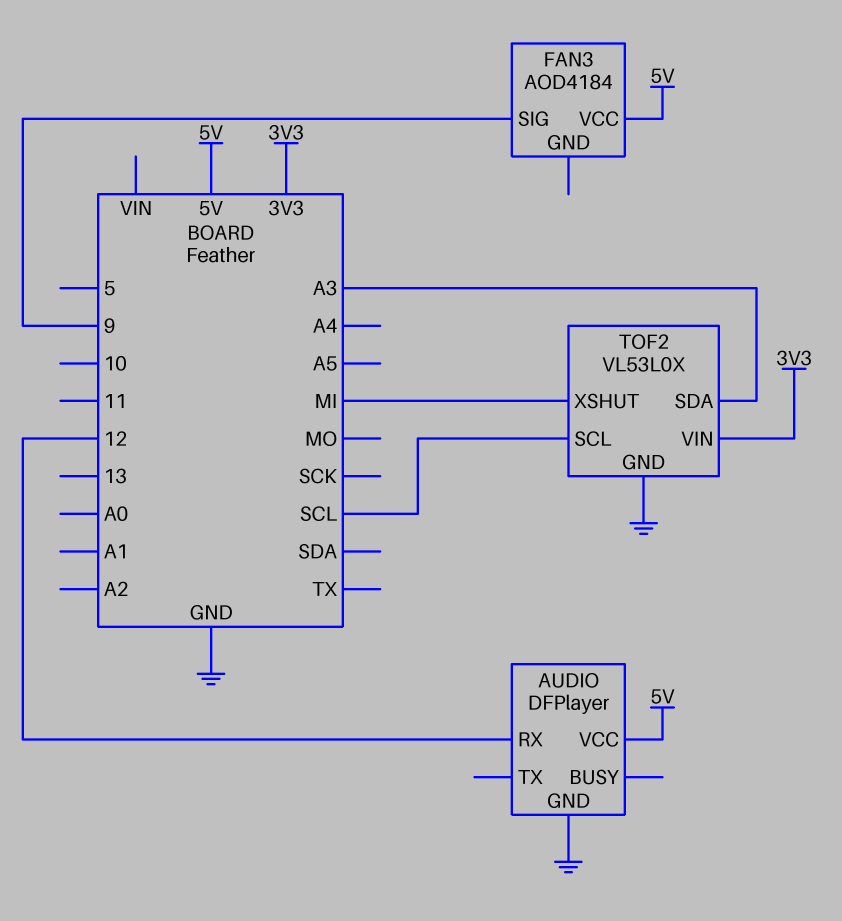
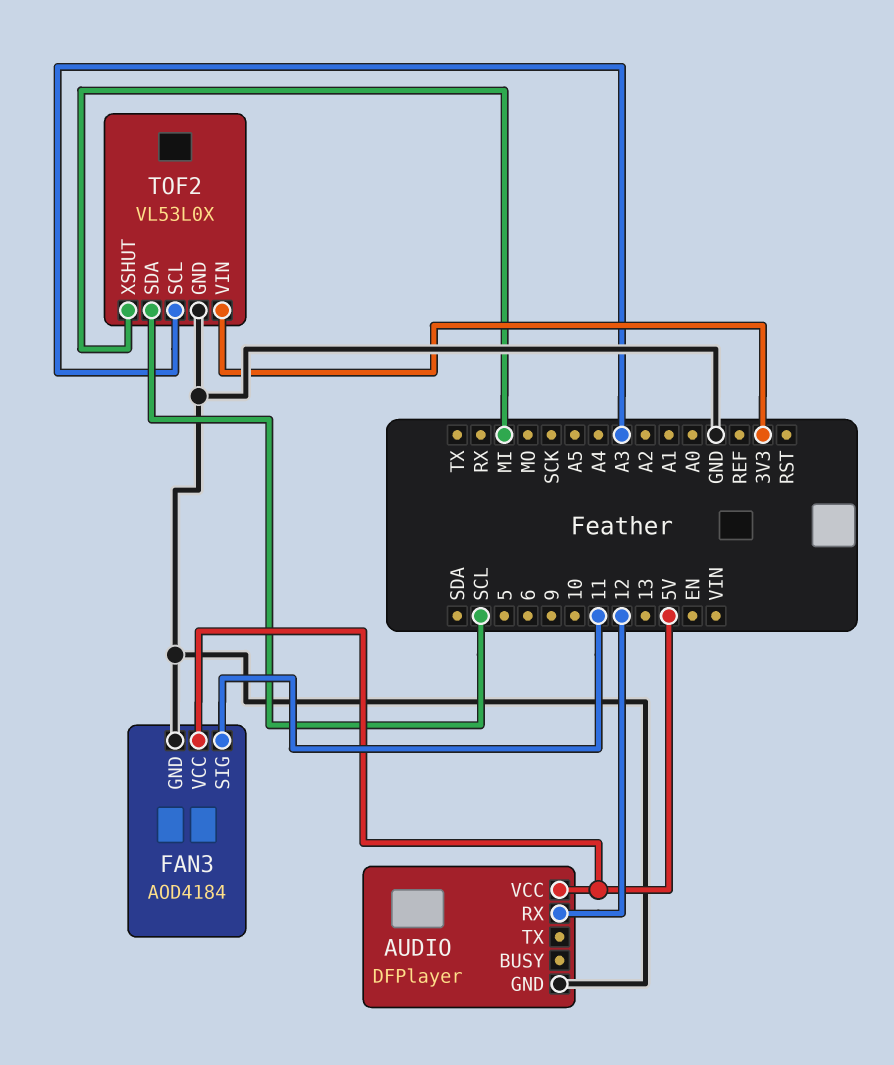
FAN3 pin GND: none -> GND
FAN3 pin SIG: 9 -> 11
TOF2 pin SCL: SCL -> A3
TOF2 pin SDA: A3 -> SCL

